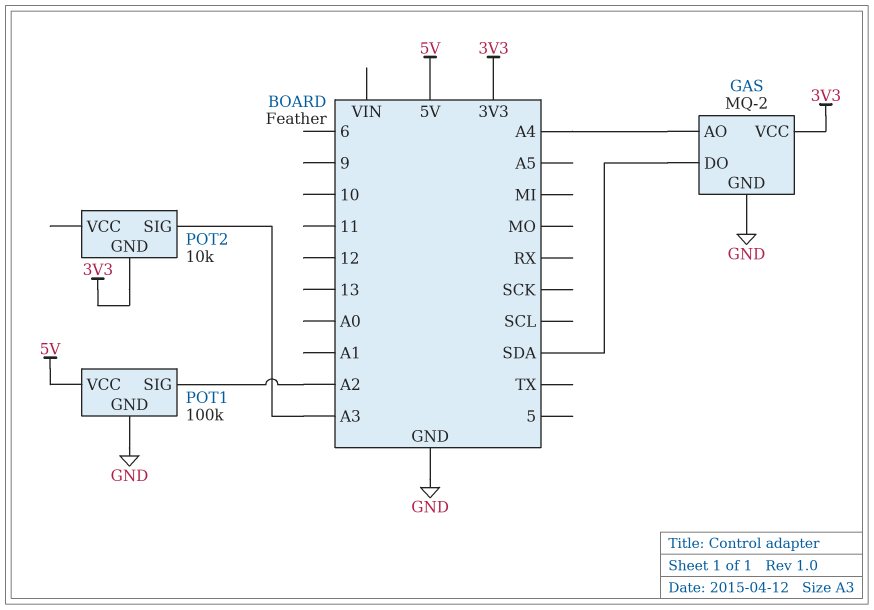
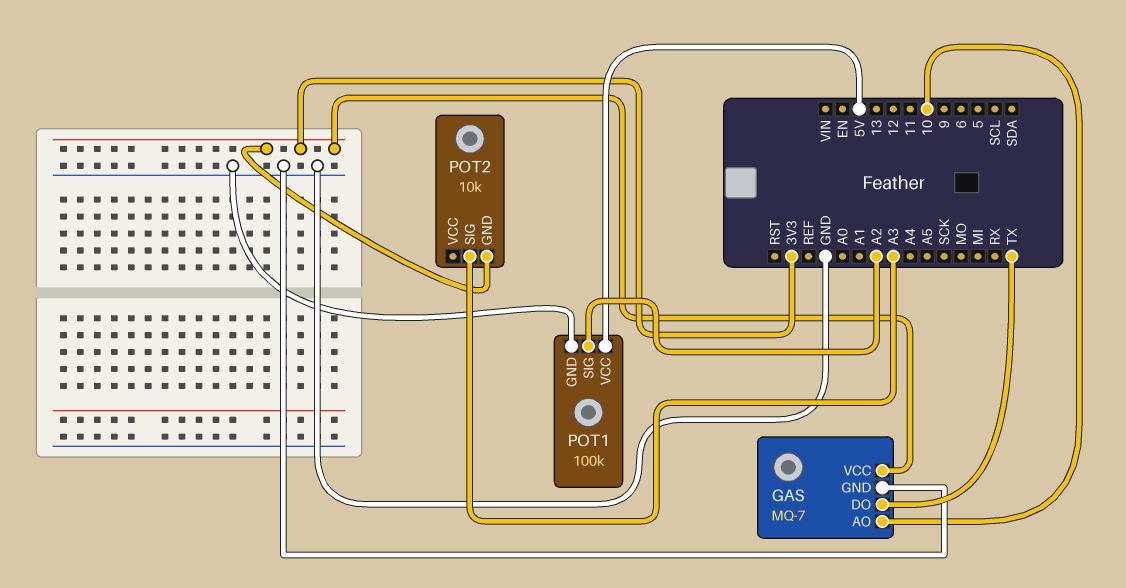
GAS: MQ-2 -> MQ-7
GAS pin AO: A4 -> 10
GAS pin DO: SDA -> TX

